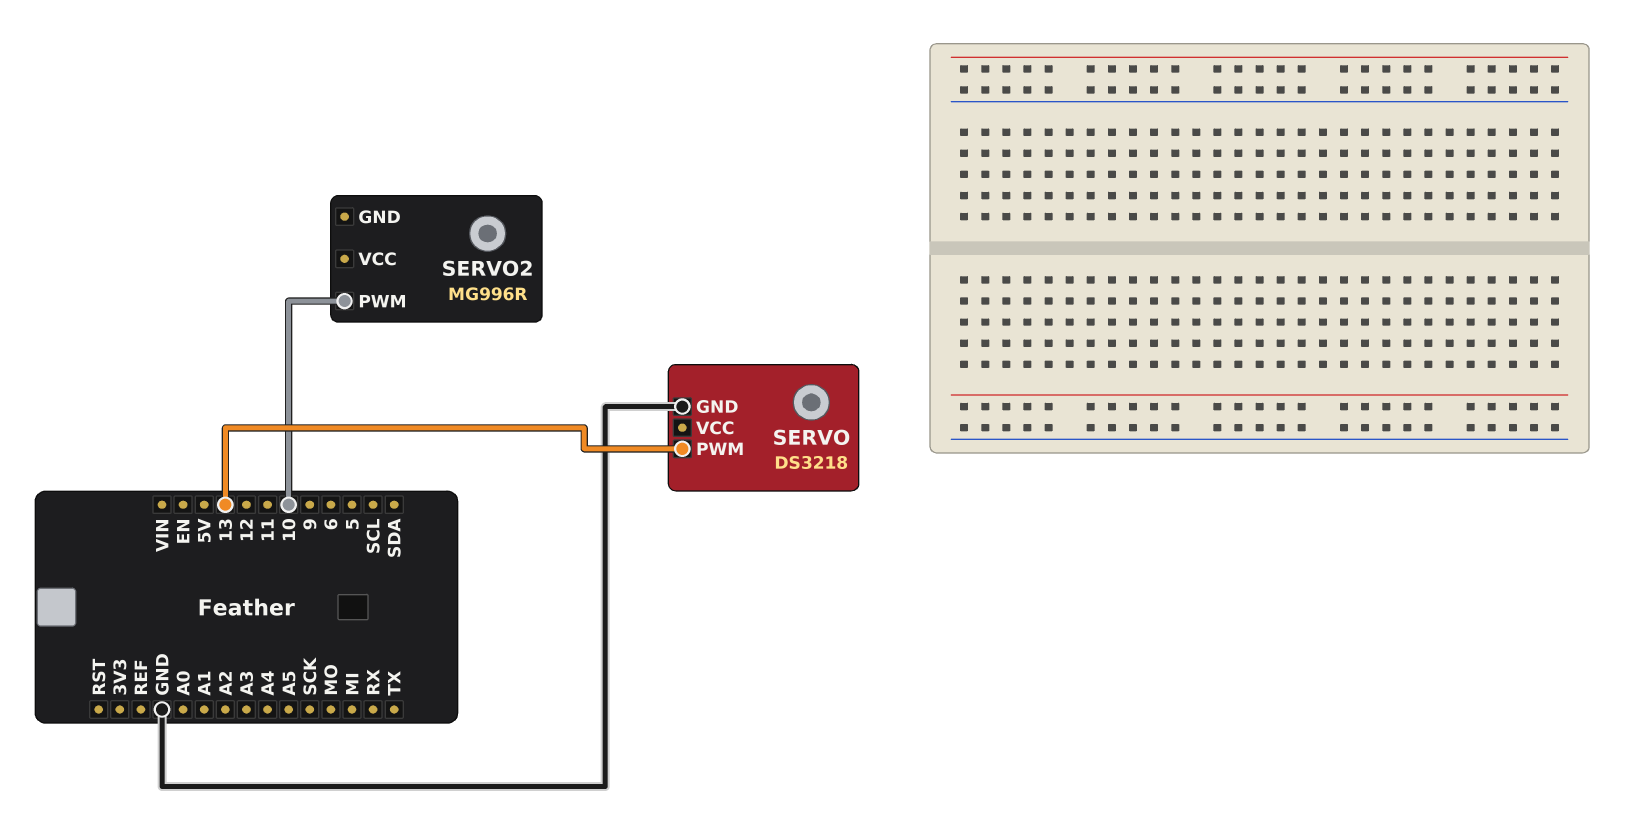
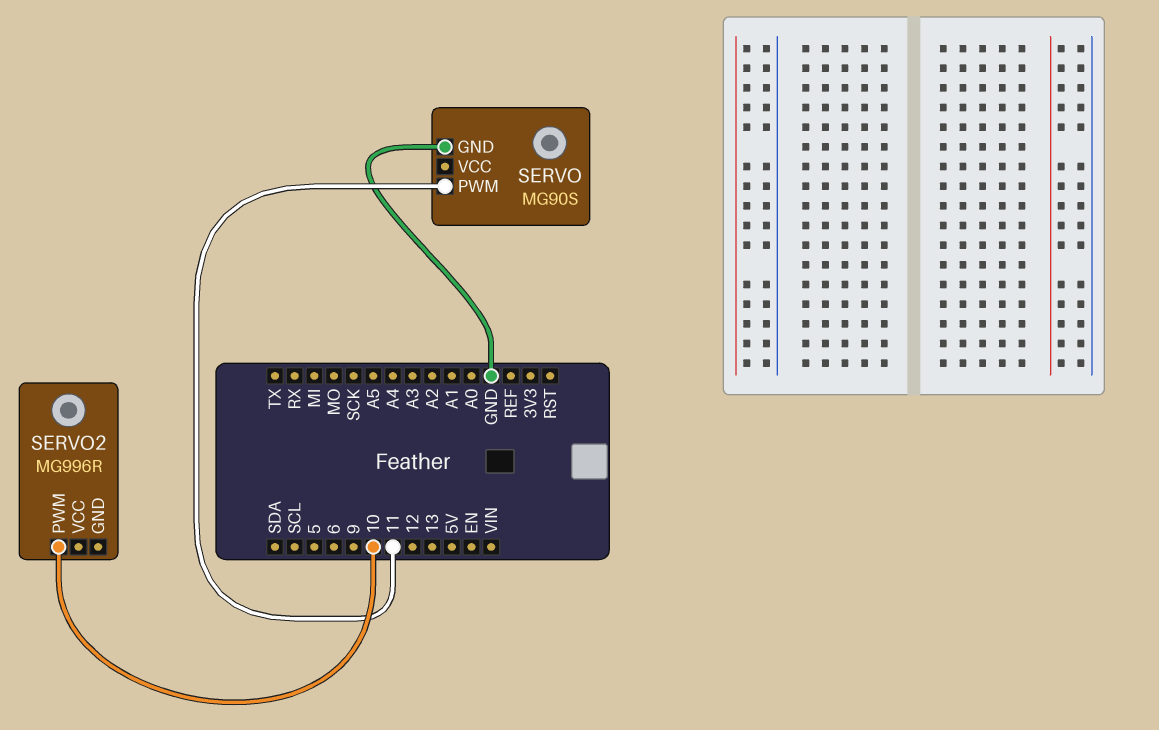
SERVO: DS3218 -> MG90S
SERVO pin PWM: 13 -> 11

